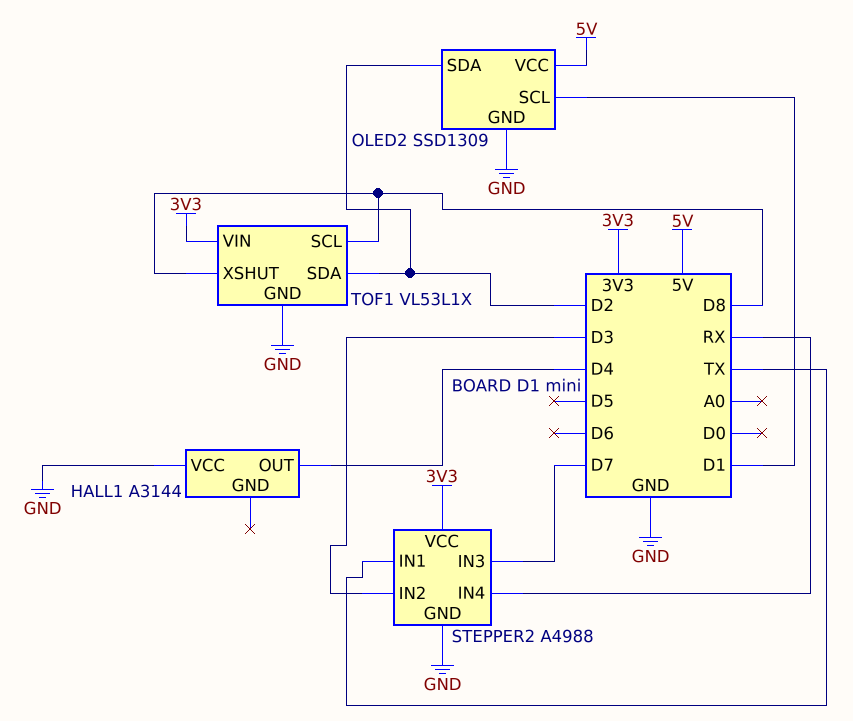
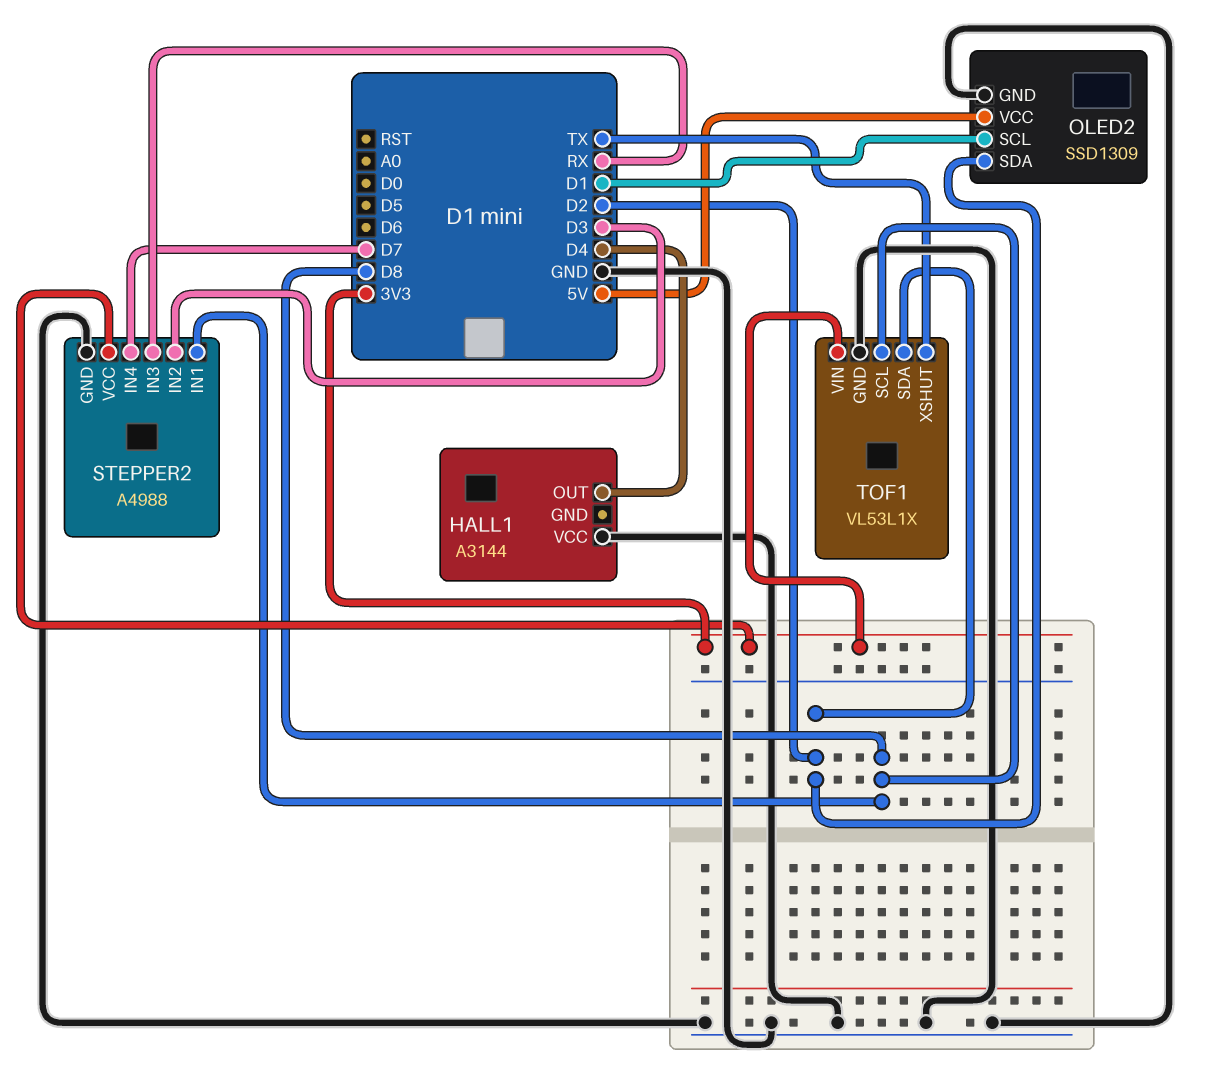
STEPPER2 pin IN1: TX -> D8
STEPPER2 pin IN3: D7 -> RX
STEPPER2 pin IN4: RX -> D7
TOF1 pin XSHUT: D8 -> TX

